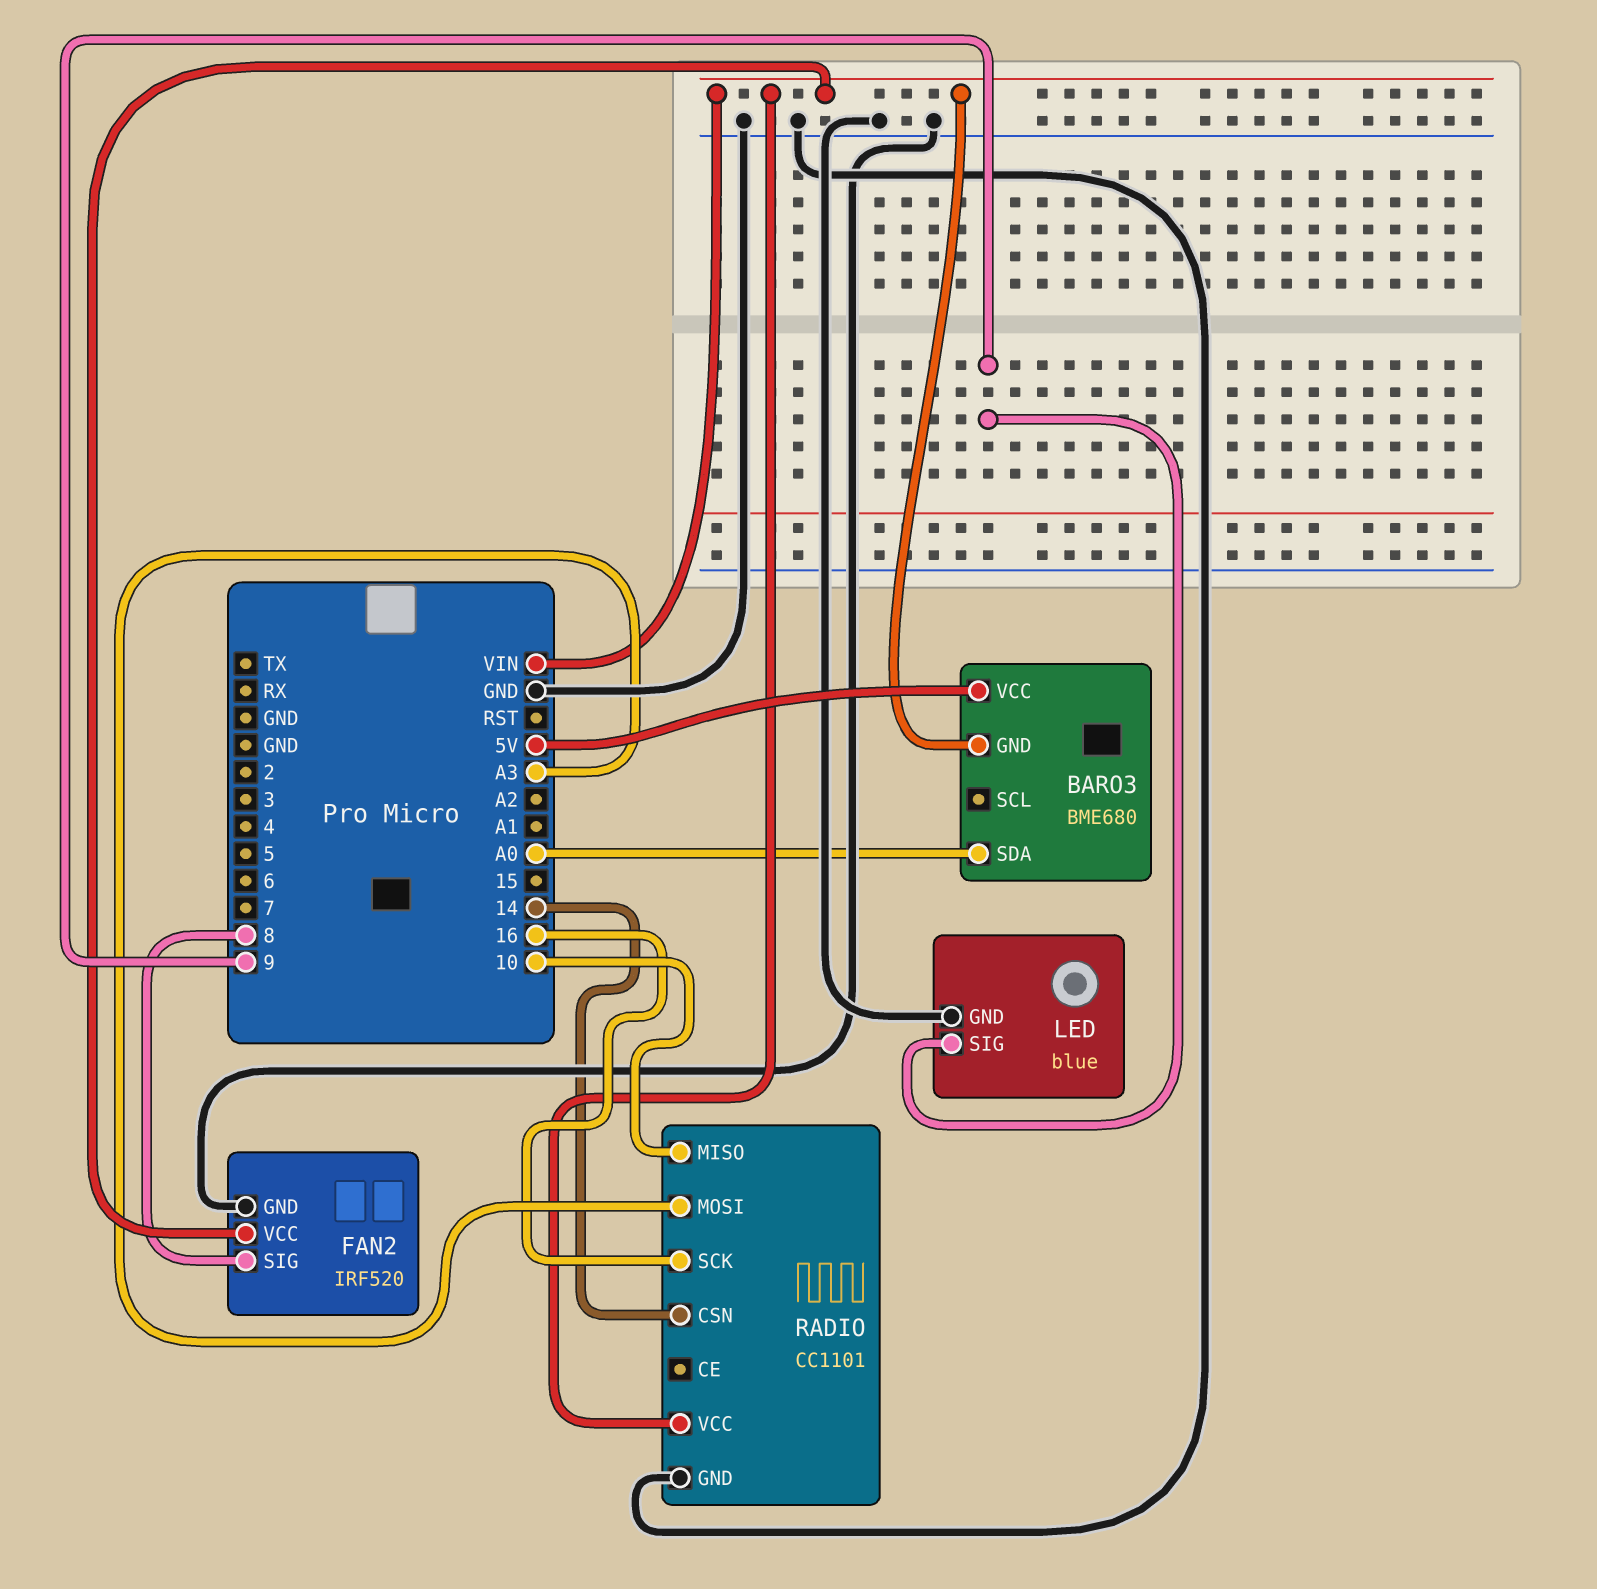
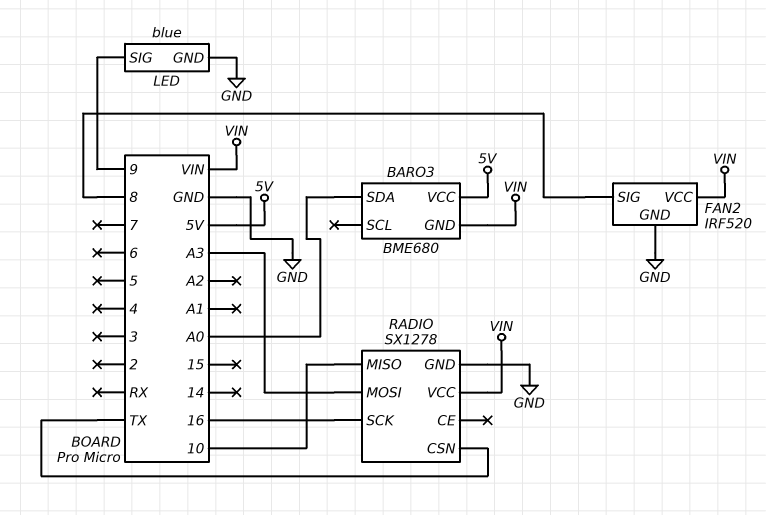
RADIO: CC1101 -> SX1278
RADIO pin CSN: 14 -> TX

